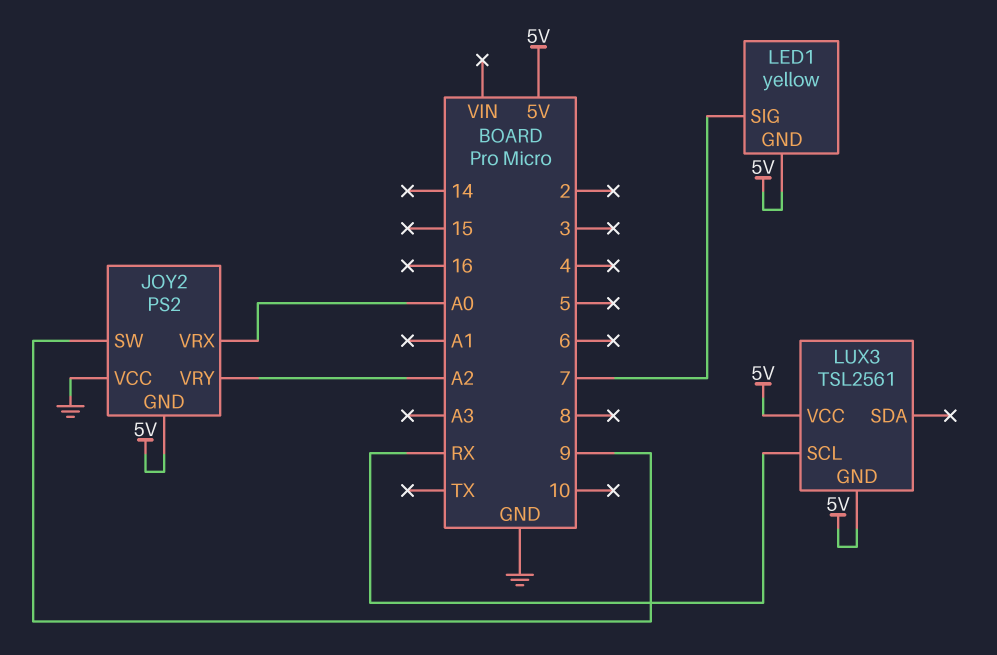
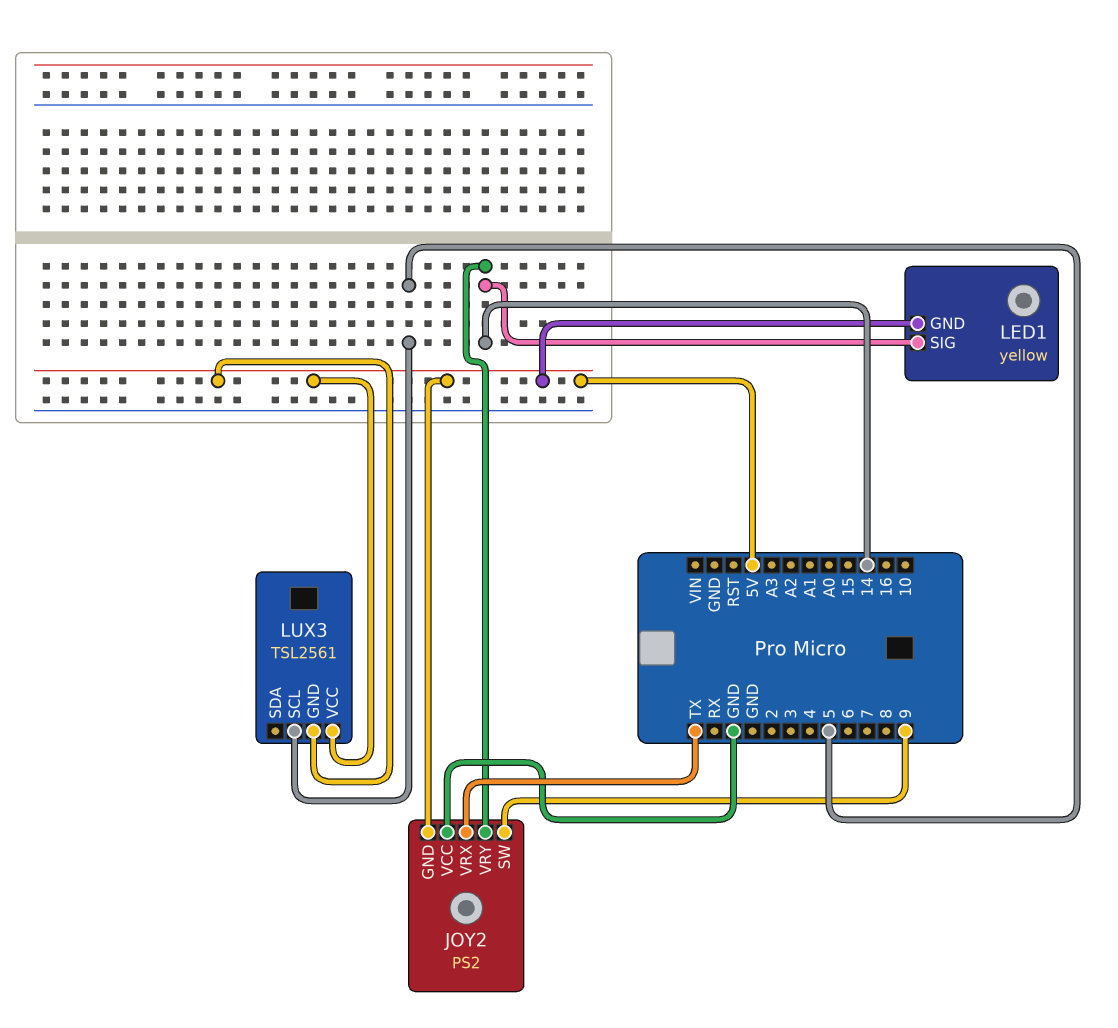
JOY2 pin VRX: A0 -> TX
JOY2 pin VRY: A2 -> 14
LED1 pin SIG: 7 -> 14
LUX3 pin SCL: RX -> 5

